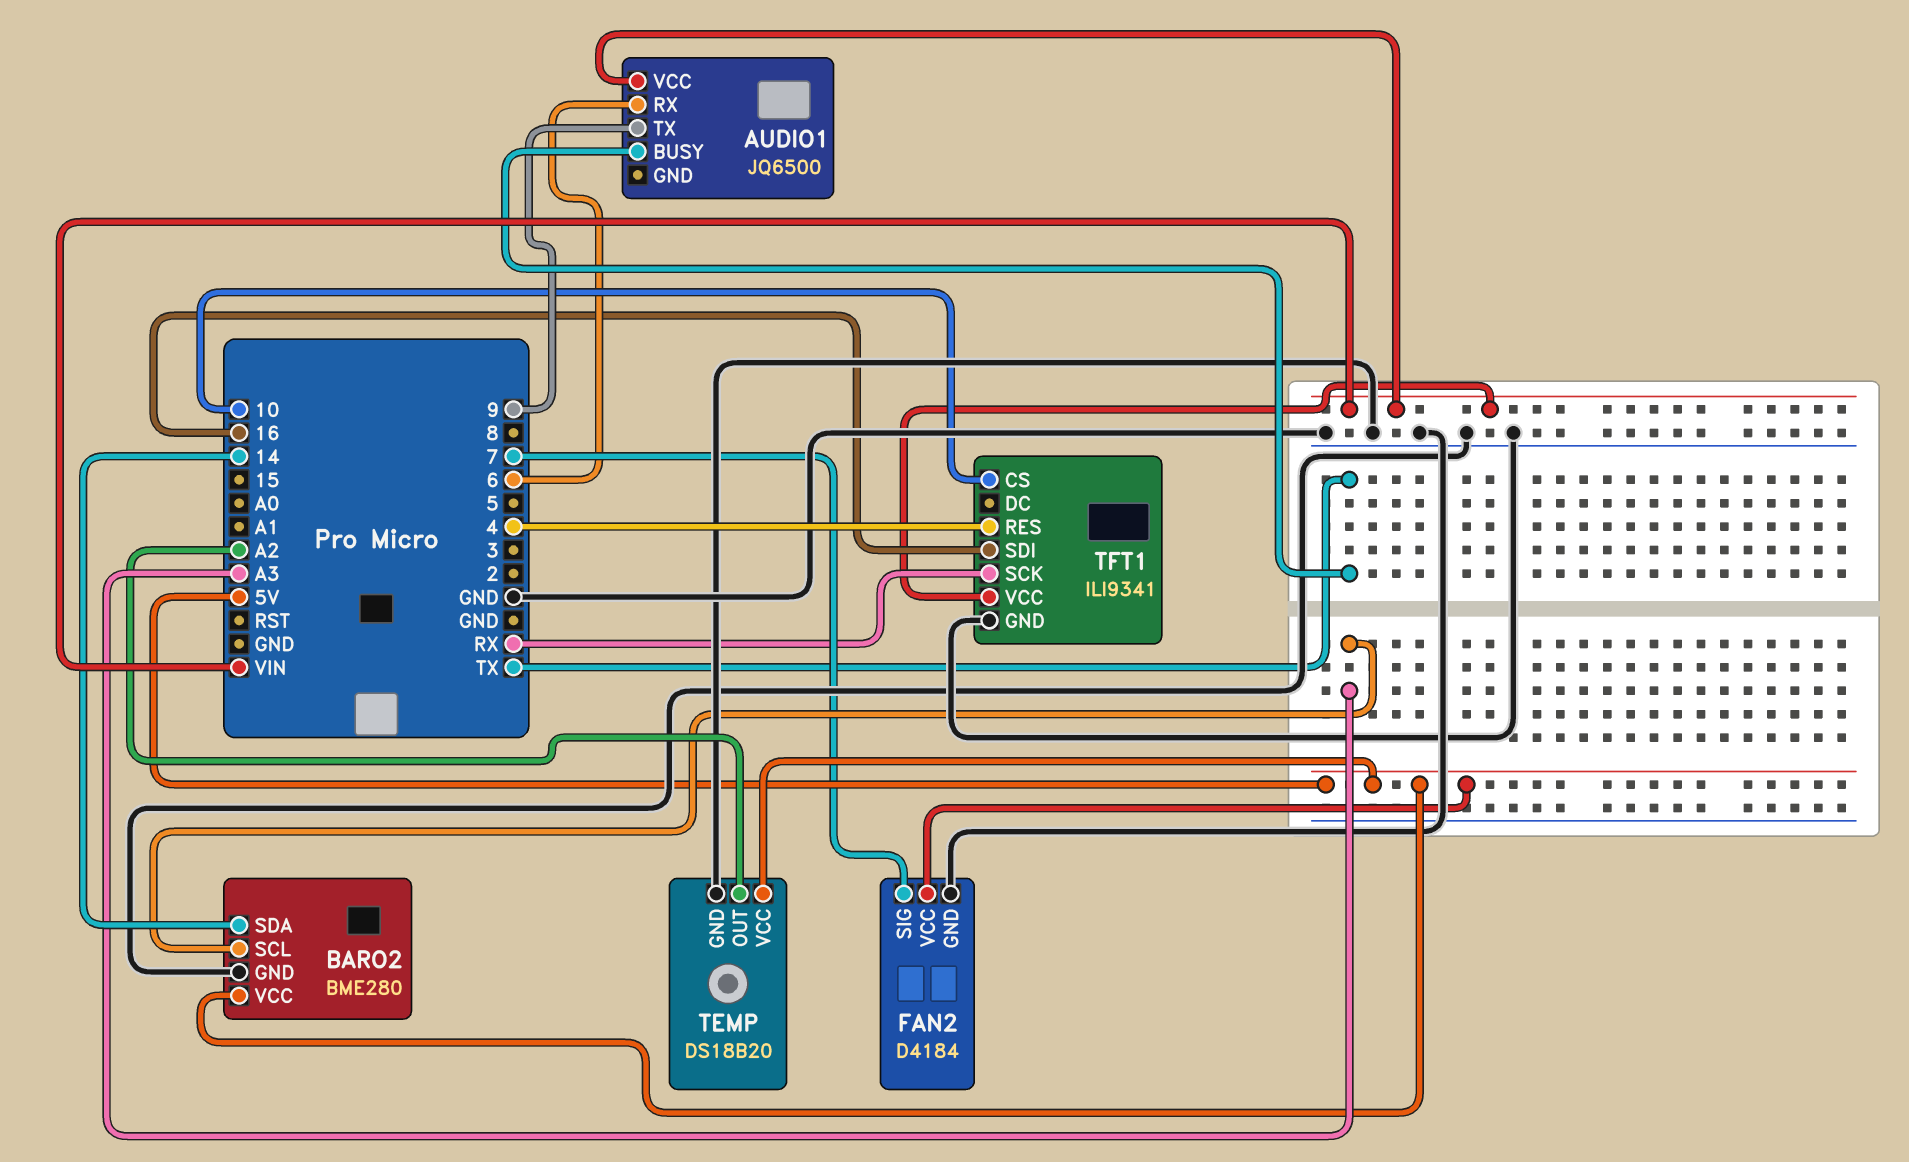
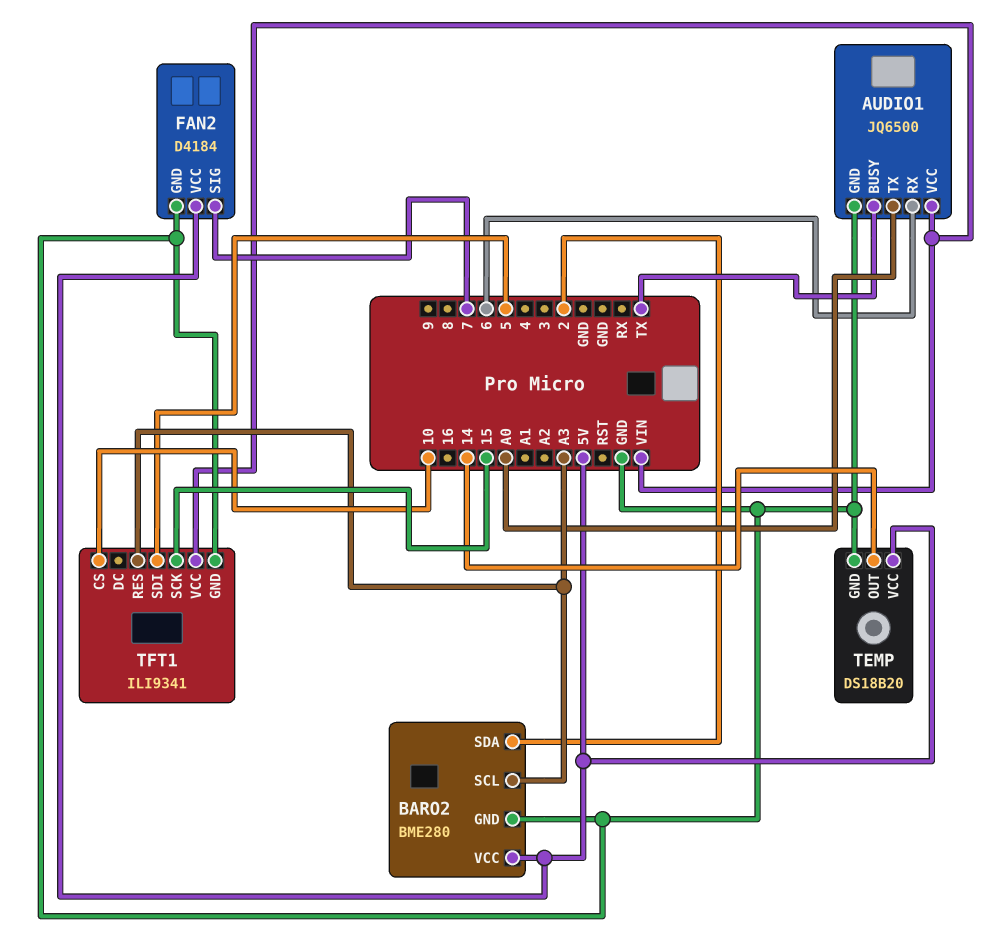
AUDIO1 pin GND: none -> GND
AUDIO1 pin TX: 9 -> A0
BARO2 pin SDA: 14 -> 2
TEMP pin OUT: A2 -> 14
TFT1 pin RES: 4 -> A3
TFT1 pin SCK: RX -> 15
TFT1 pin SDI: 16 -> 5

